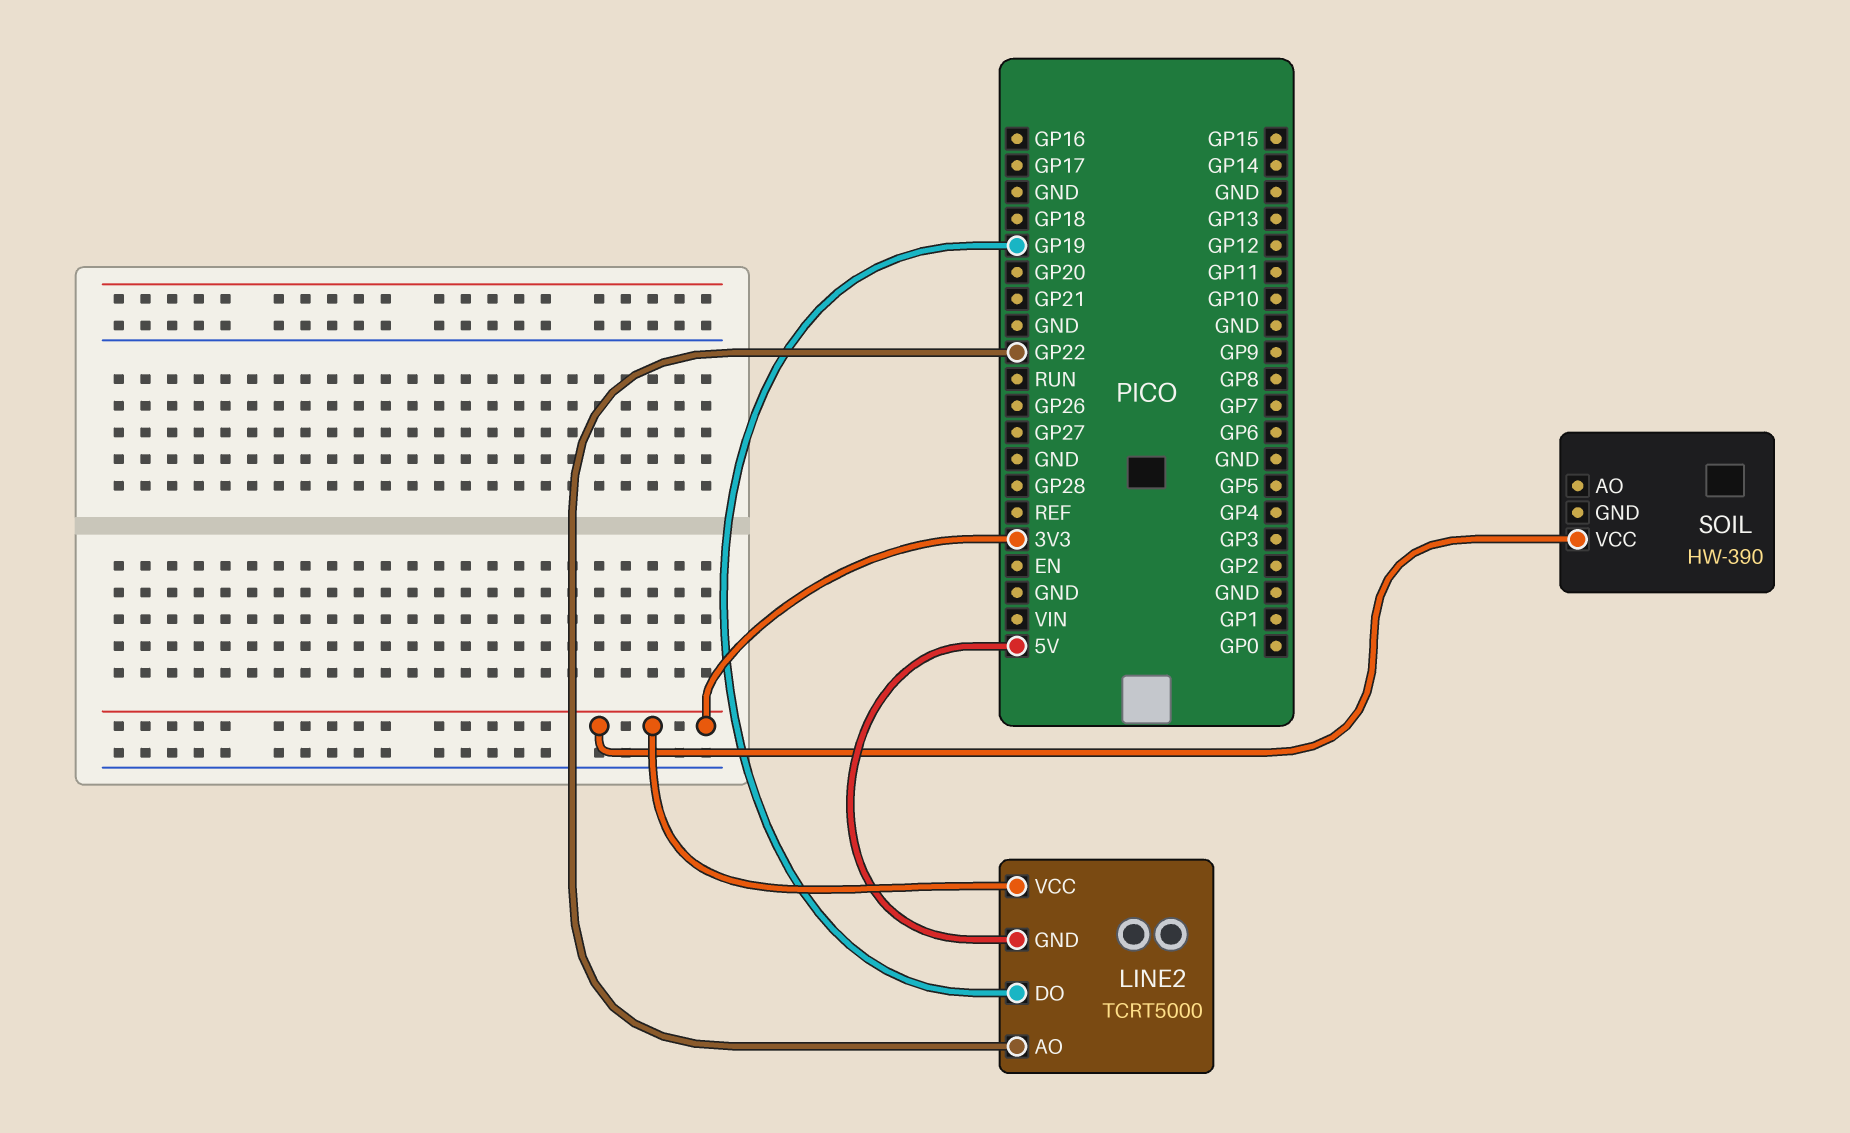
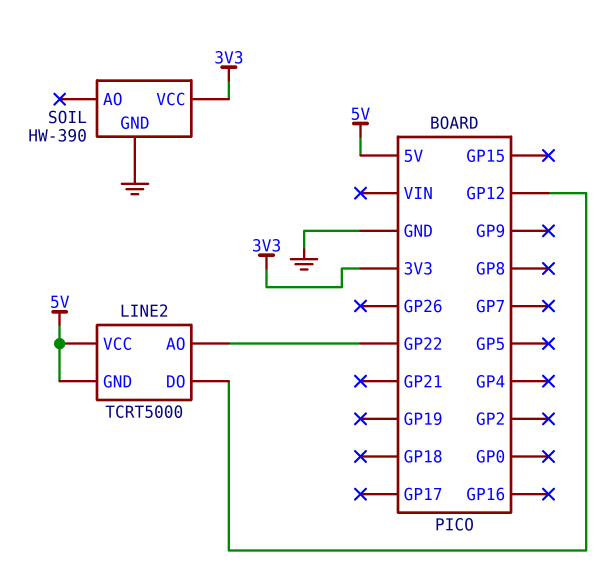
LINE2 pin DO: GP19 -> GP12
LINE2 pin VCC: 3V3 -> 5V
SOIL pin GND: none -> GND

